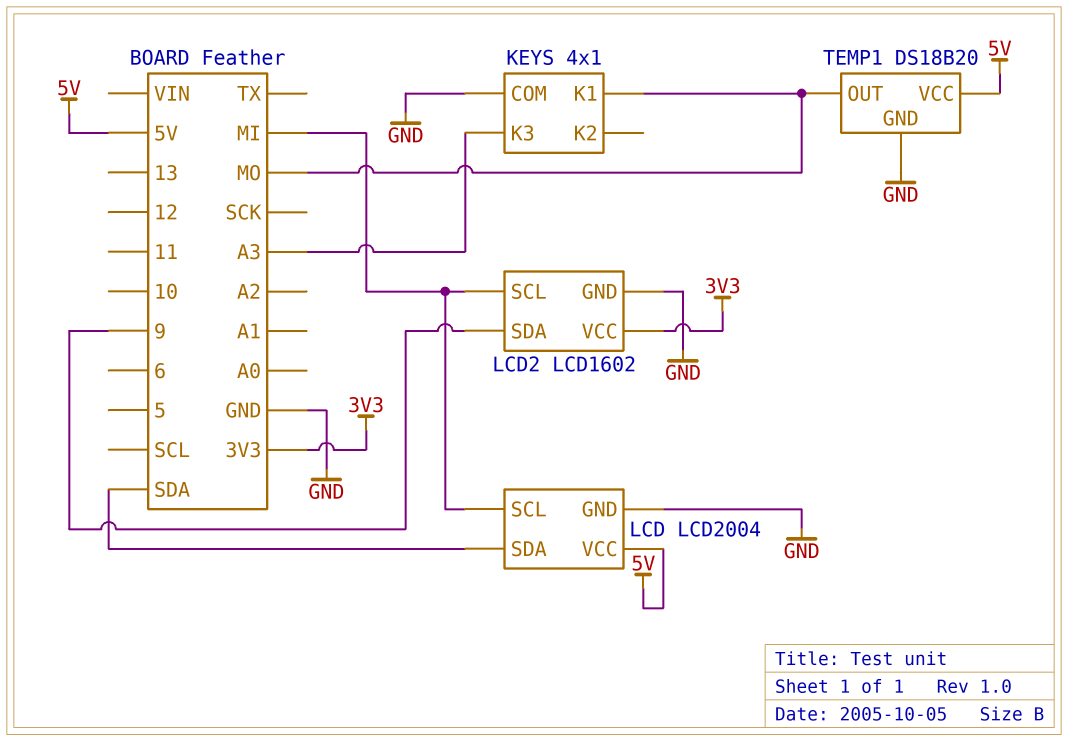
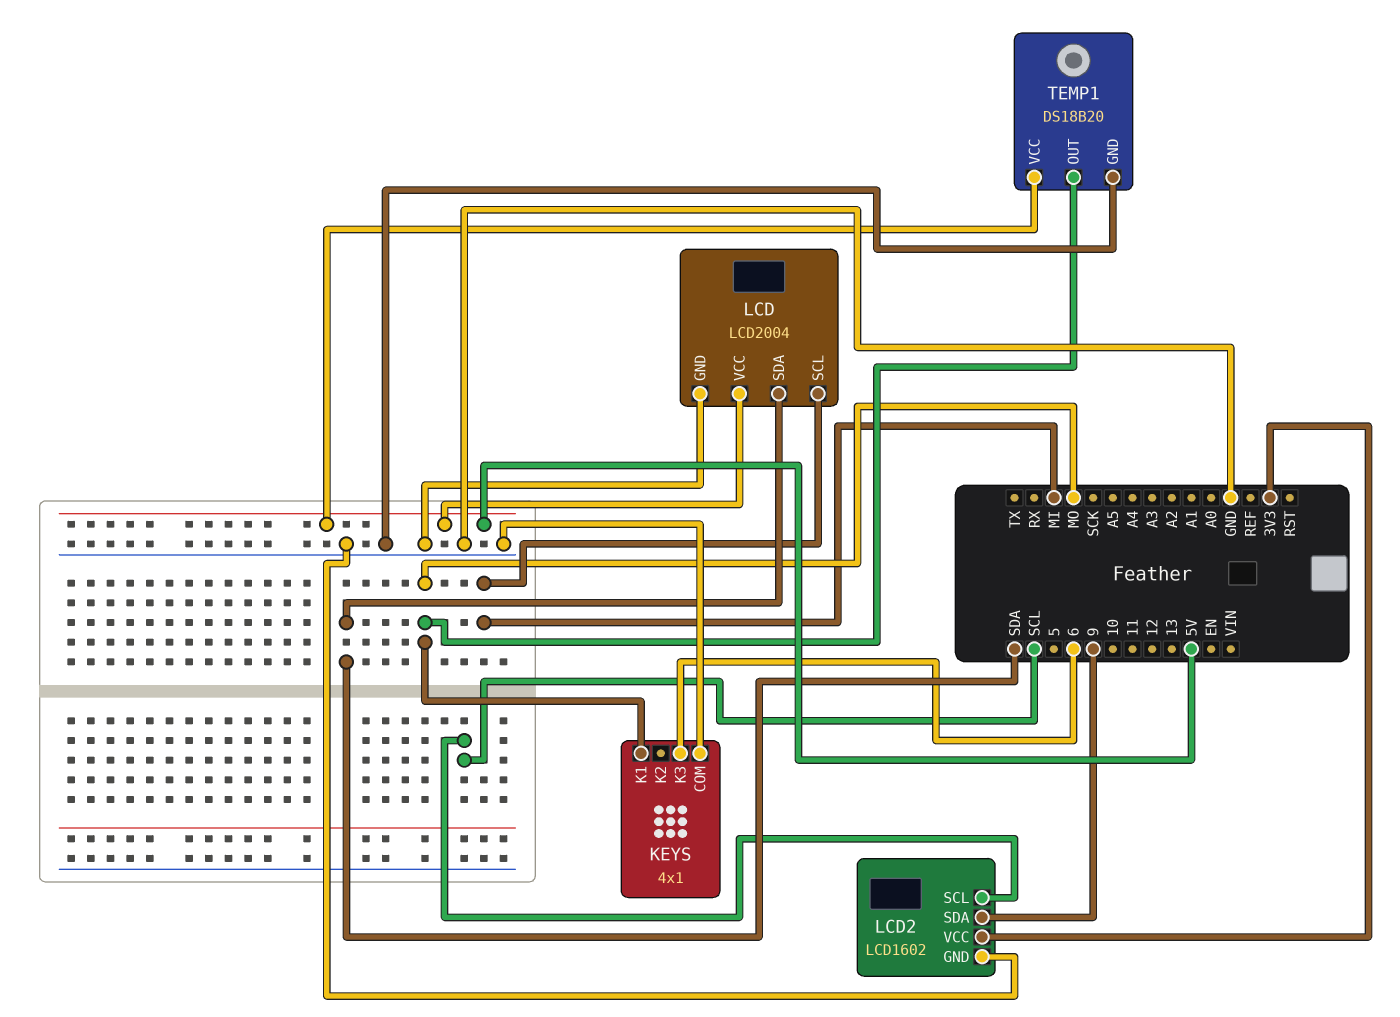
KEYS pin K3: A3 -> 6
LCD2 pin SCL: MI -> SCL

